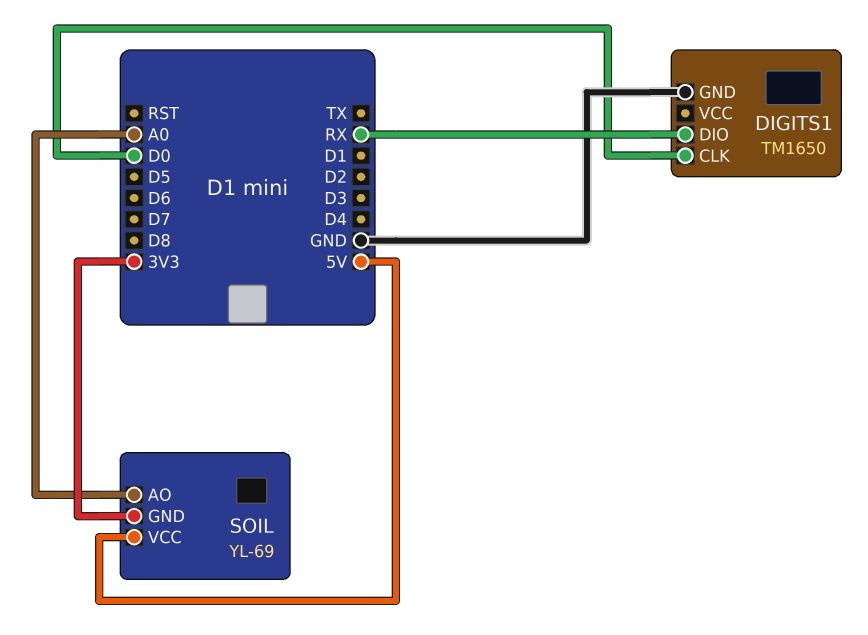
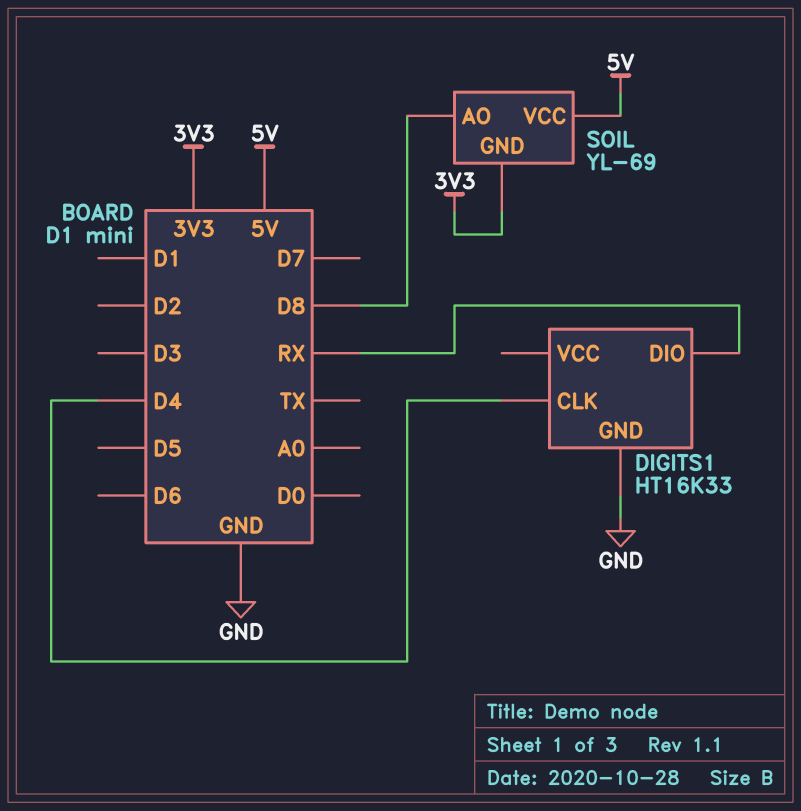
DIGITS1: TM1650 -> HT16K33
DIGITS1 pin CLK: D0 -> D4
SOIL pin AO: A0 -> D8

